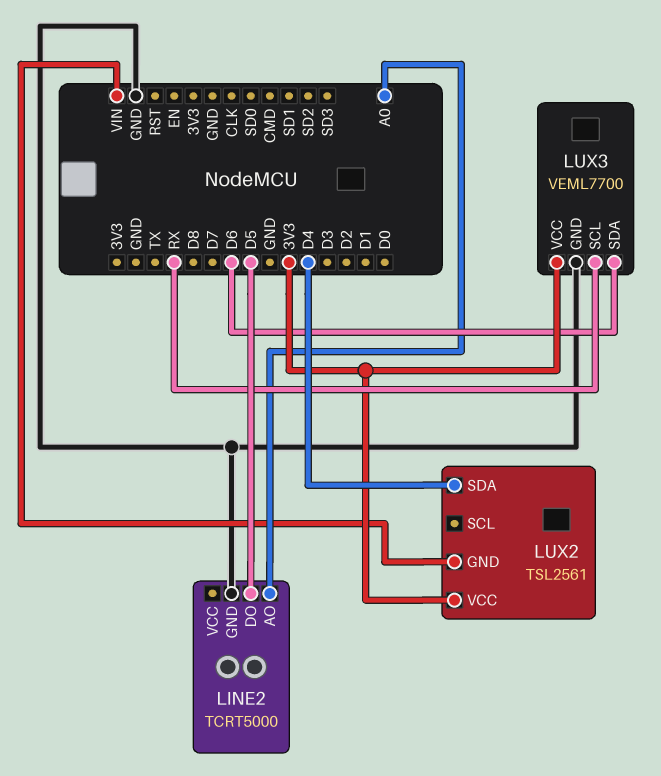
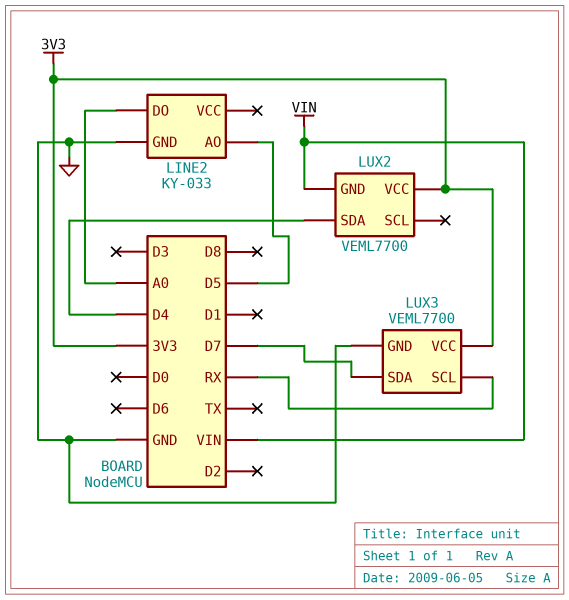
LINE2: TCRT5000 -> KY-033
LINE2 pin AO: A0 -> D5
LINE2 pin DO: D5 -> A0
LUX2: TSL2561 -> VEML7700
LUX3 pin SDA: D6 -> D7

